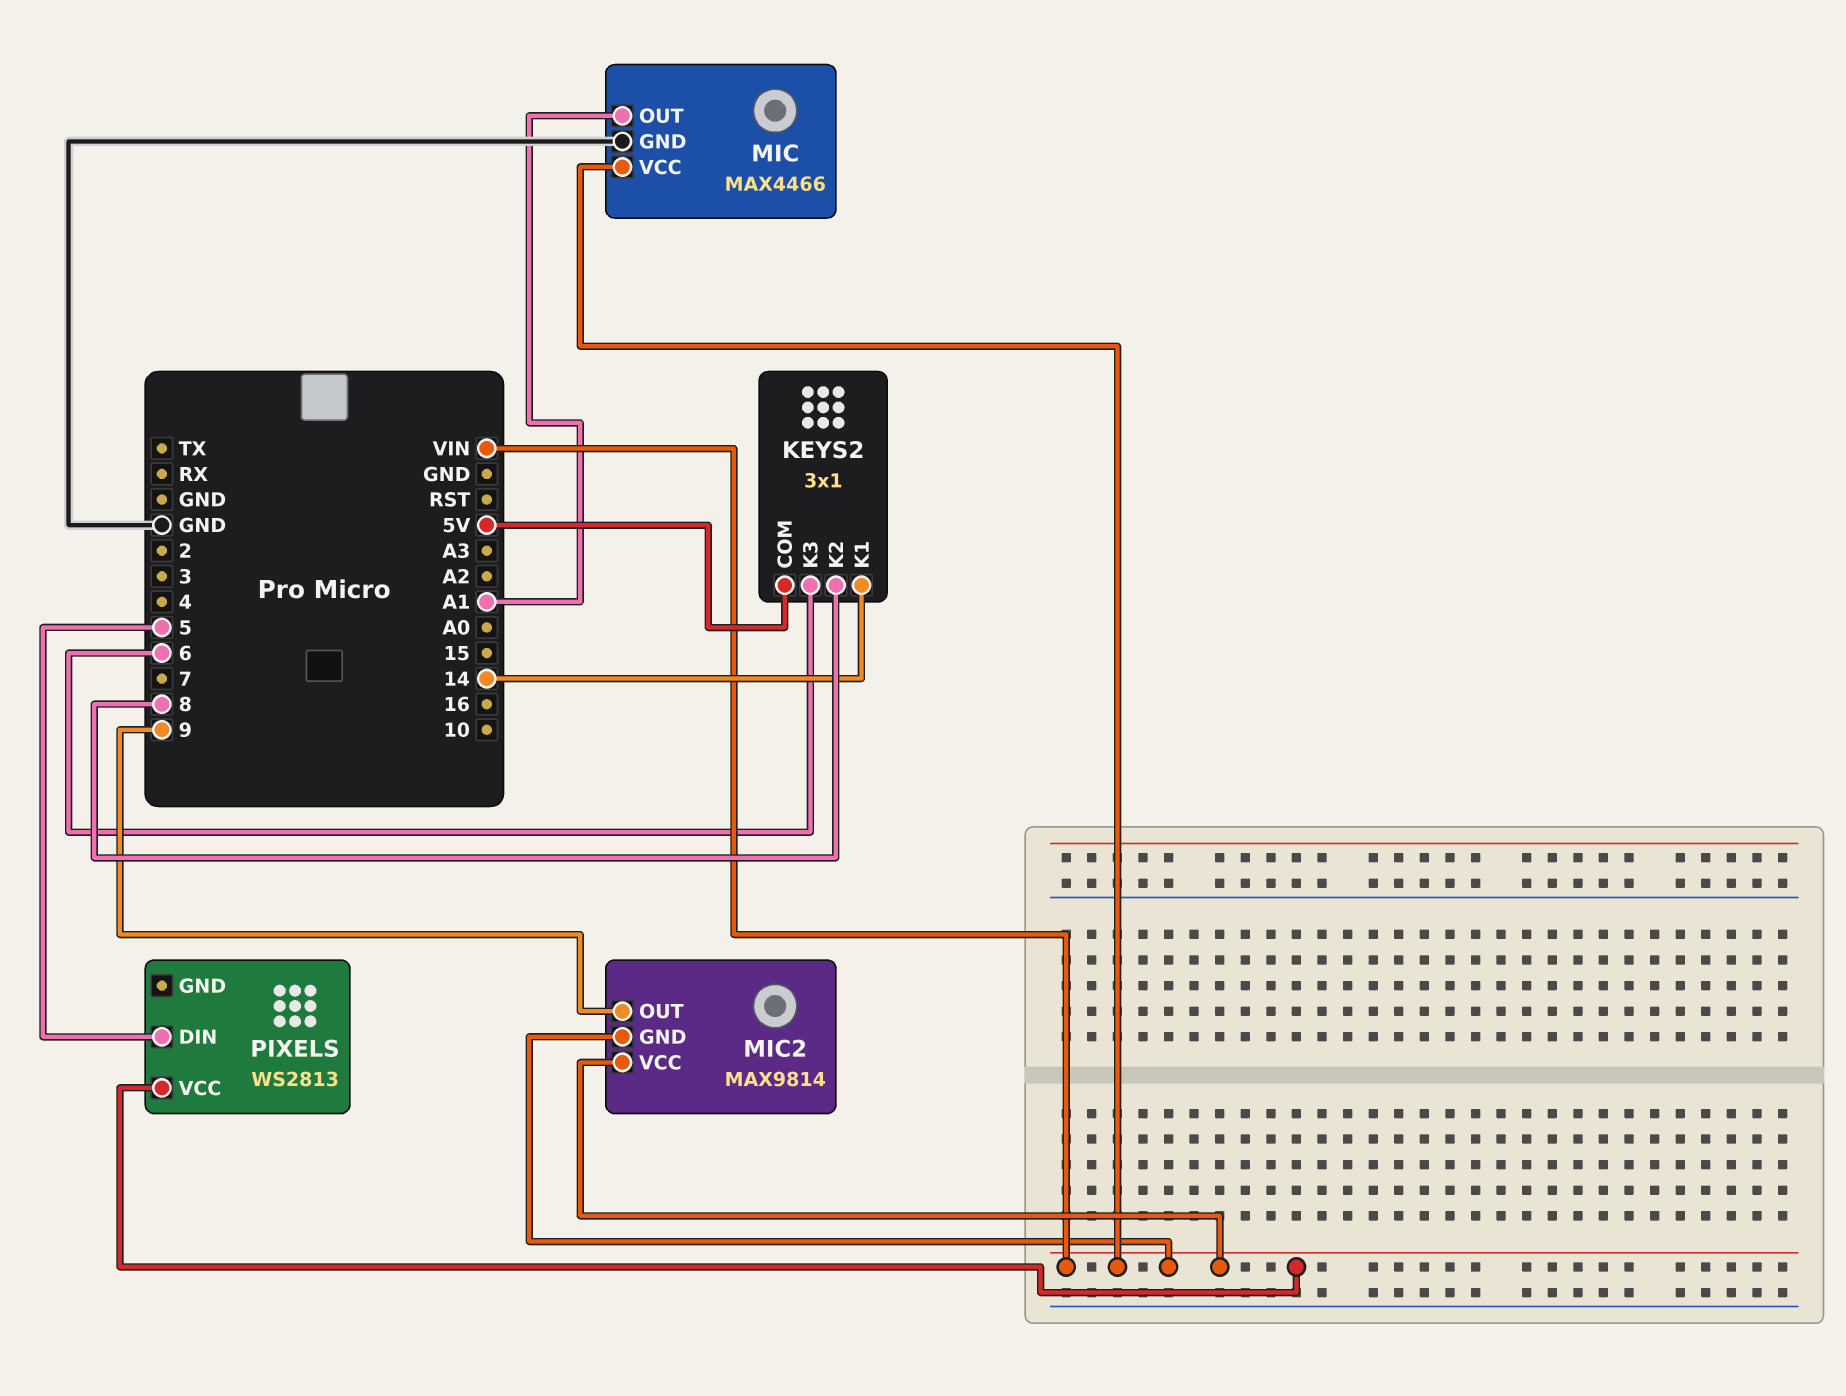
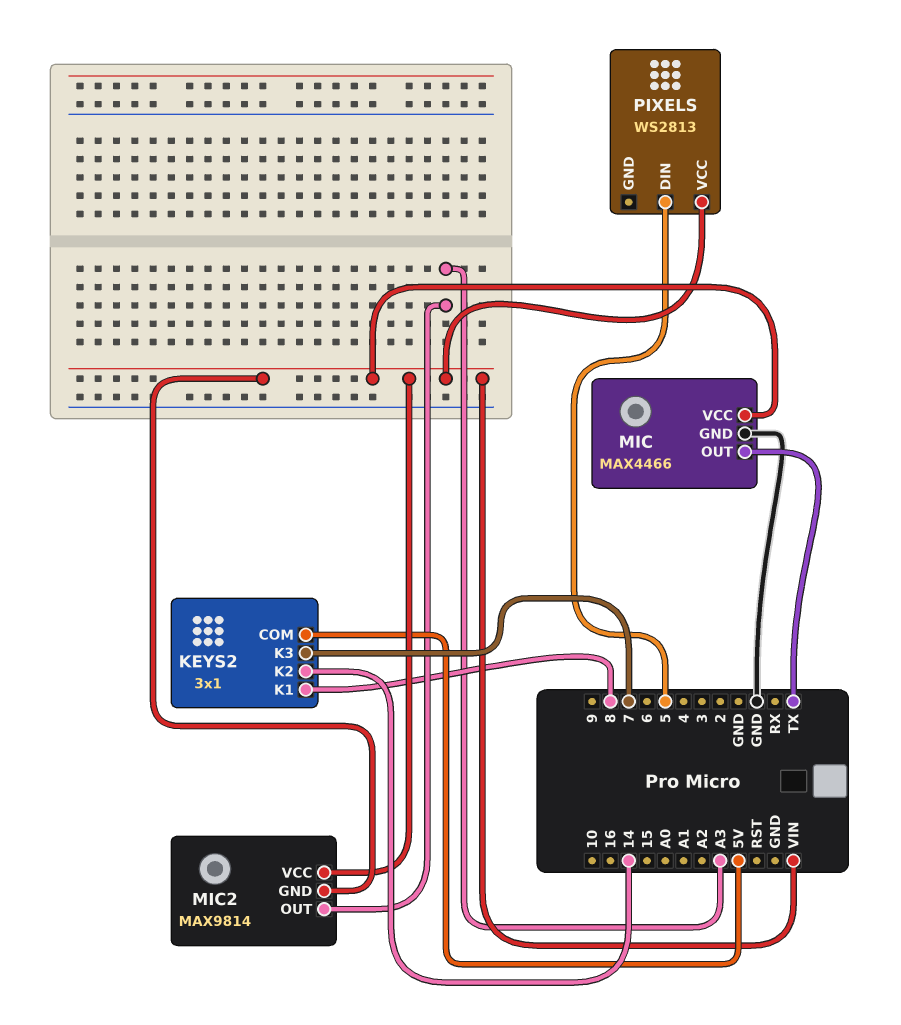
KEYS2 pin K1: 14 -> 8
KEYS2 pin K2: 8 -> 14
KEYS2 pin K3: 6 -> 7
MIC pin OUT: A1 -> TX
MIC2 pin OUT: 9 -> A3

